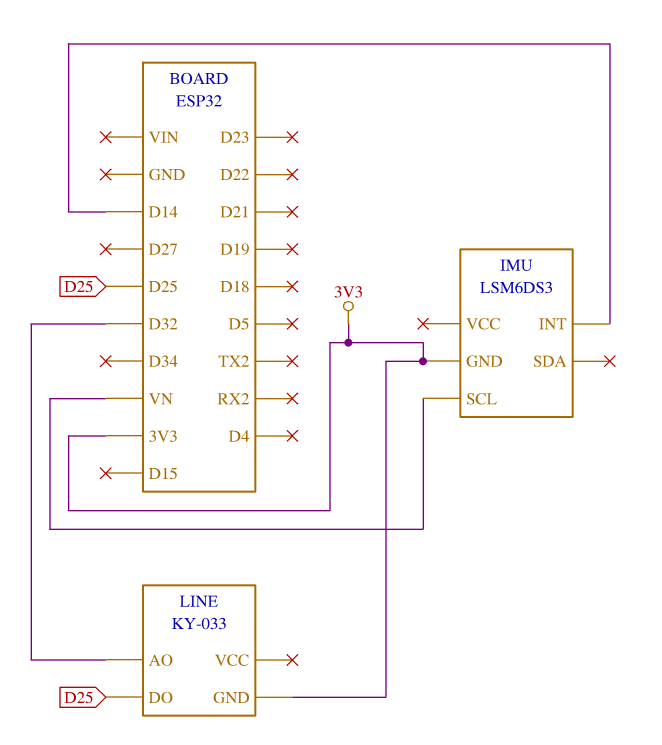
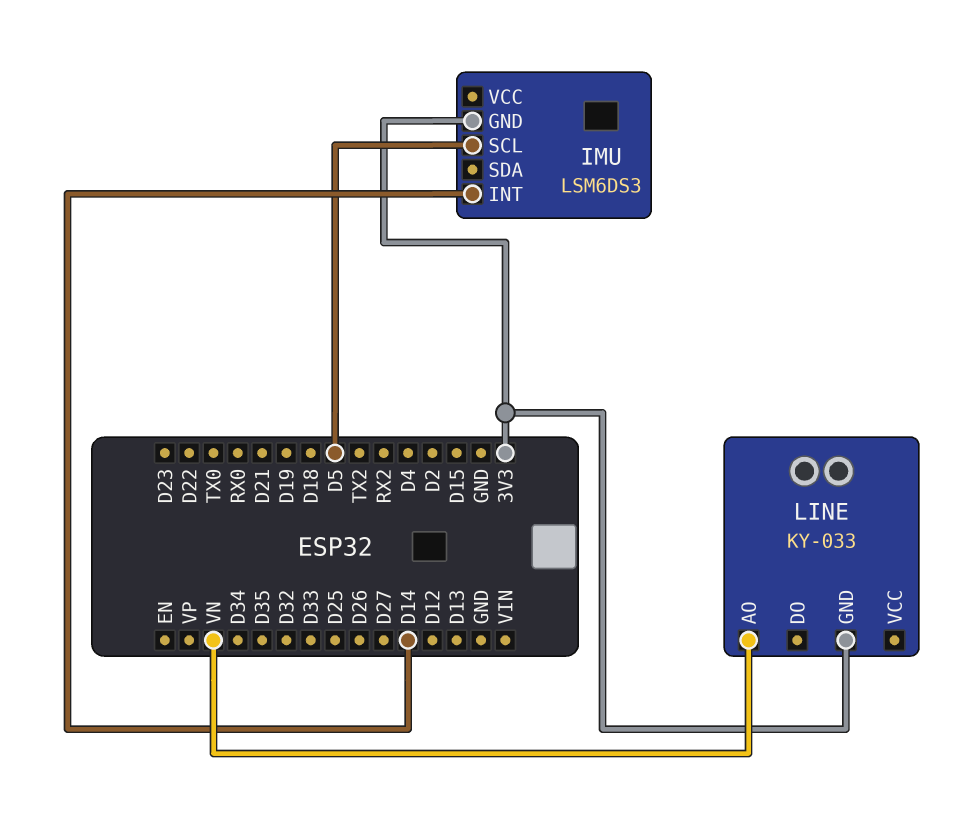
IMU pin SCL: VN -> D5
LINE pin AO: D32 -> VN
LINE pin DO: D25 -> none

